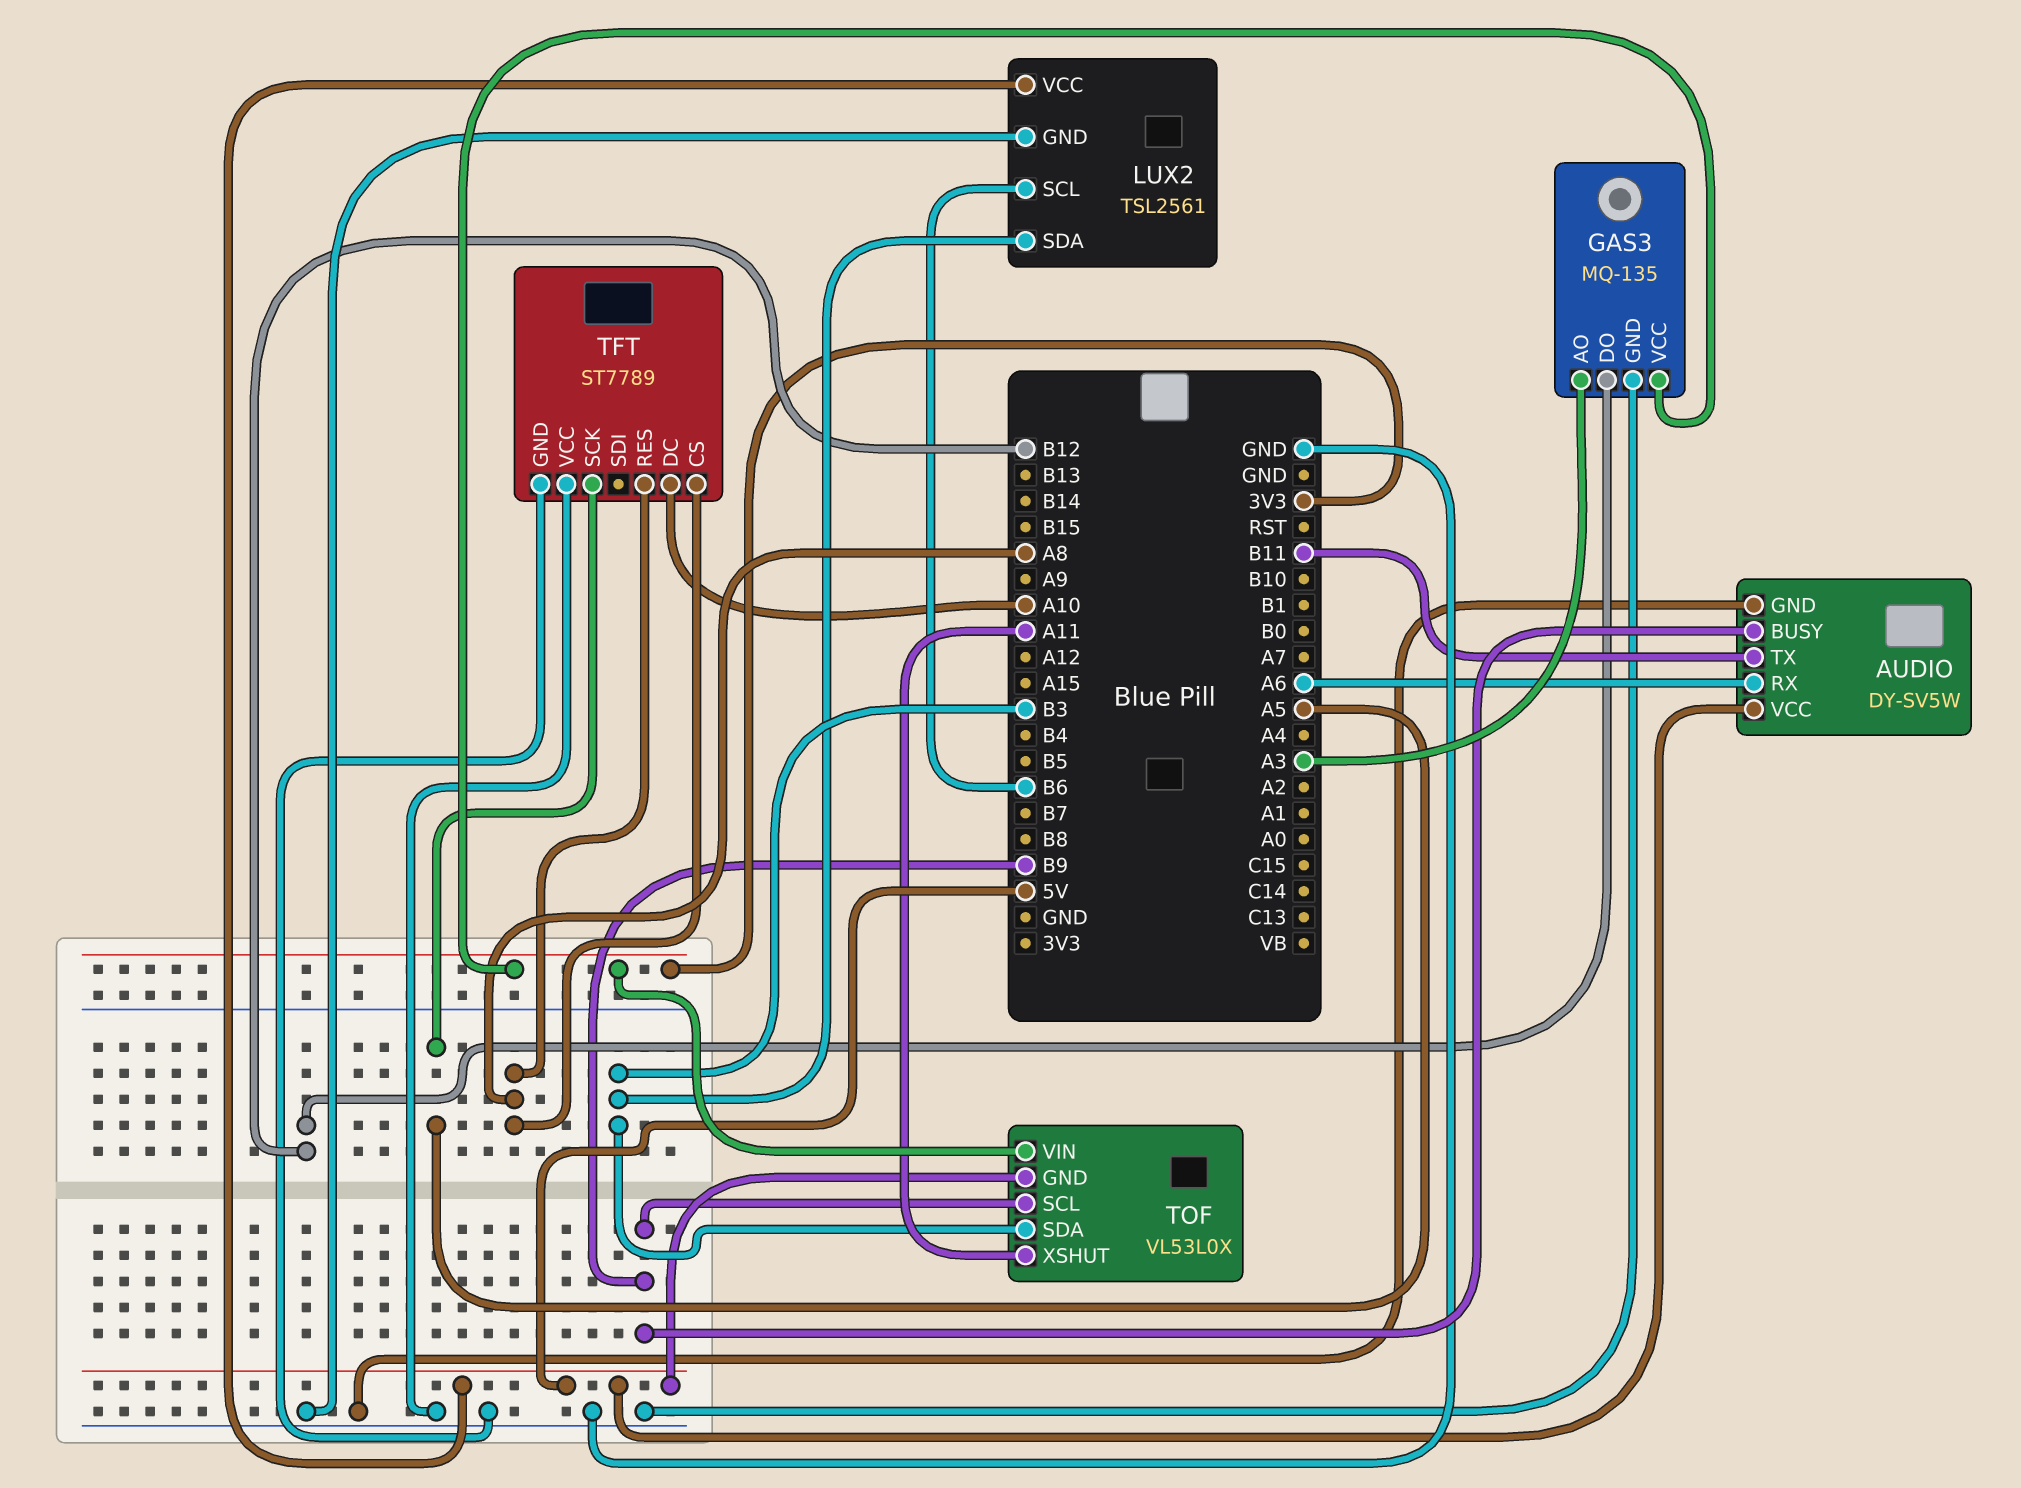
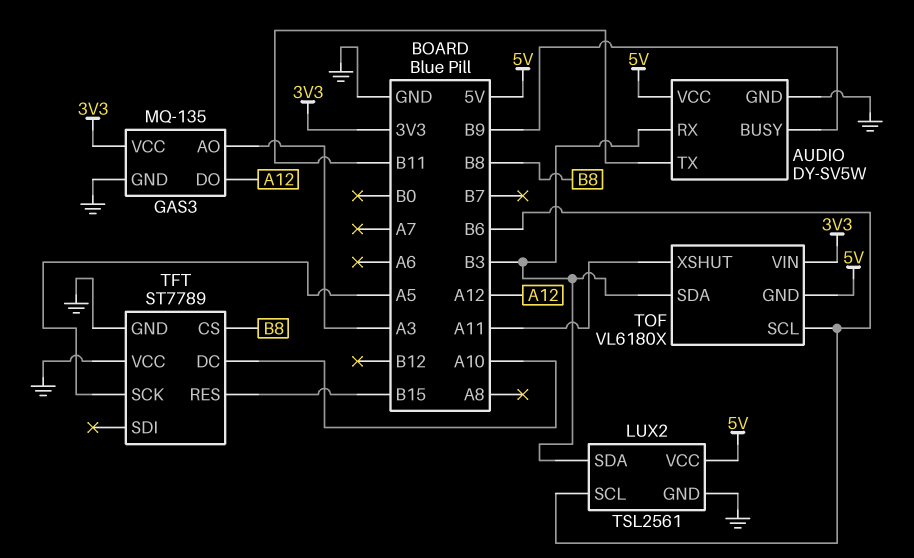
AUDIO pin RX: A6 -> B3
GAS3 pin DO: B12 -> A12
TFT pin CS: A8 -> B8
TFT pin RES: A8 -> B15
TOF: VL53L0X -> VL6180X
TOF pin SCL: B9 -> B6

